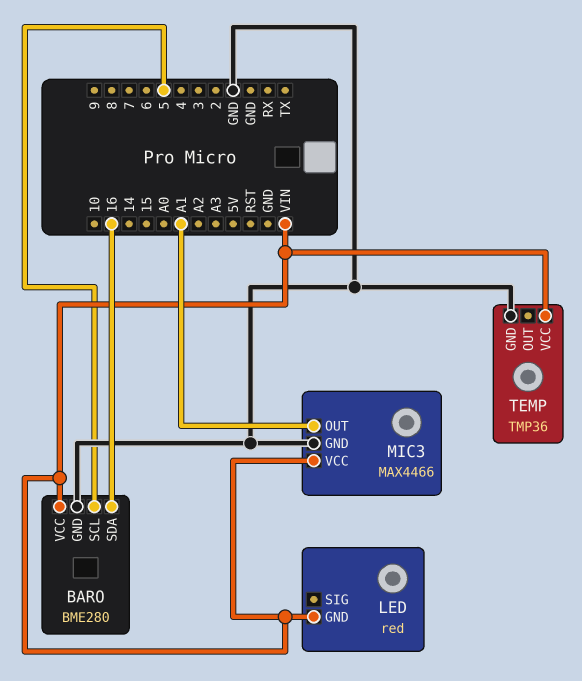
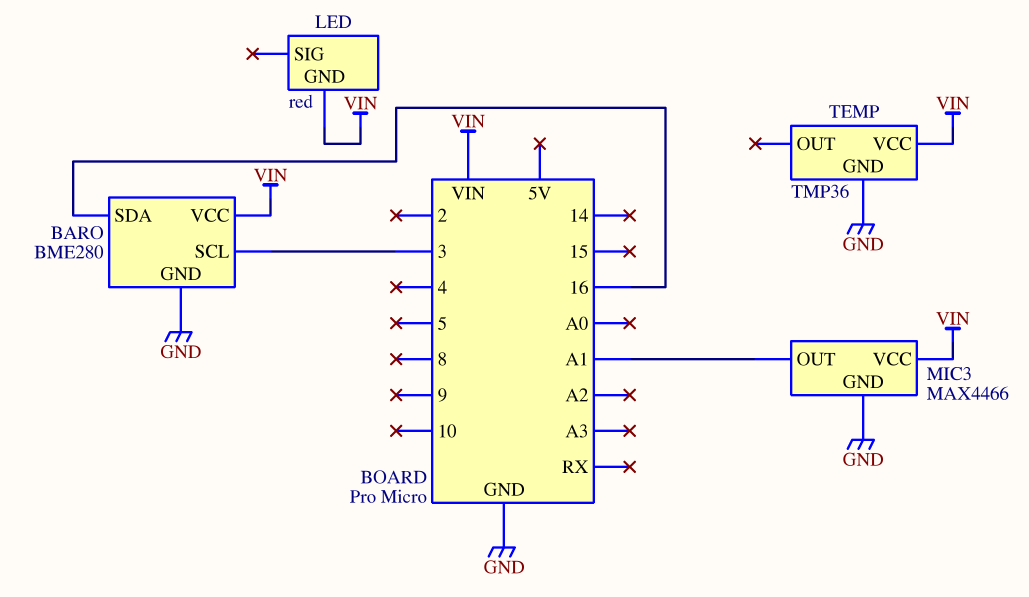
BARO pin SCL: 5 -> 3

